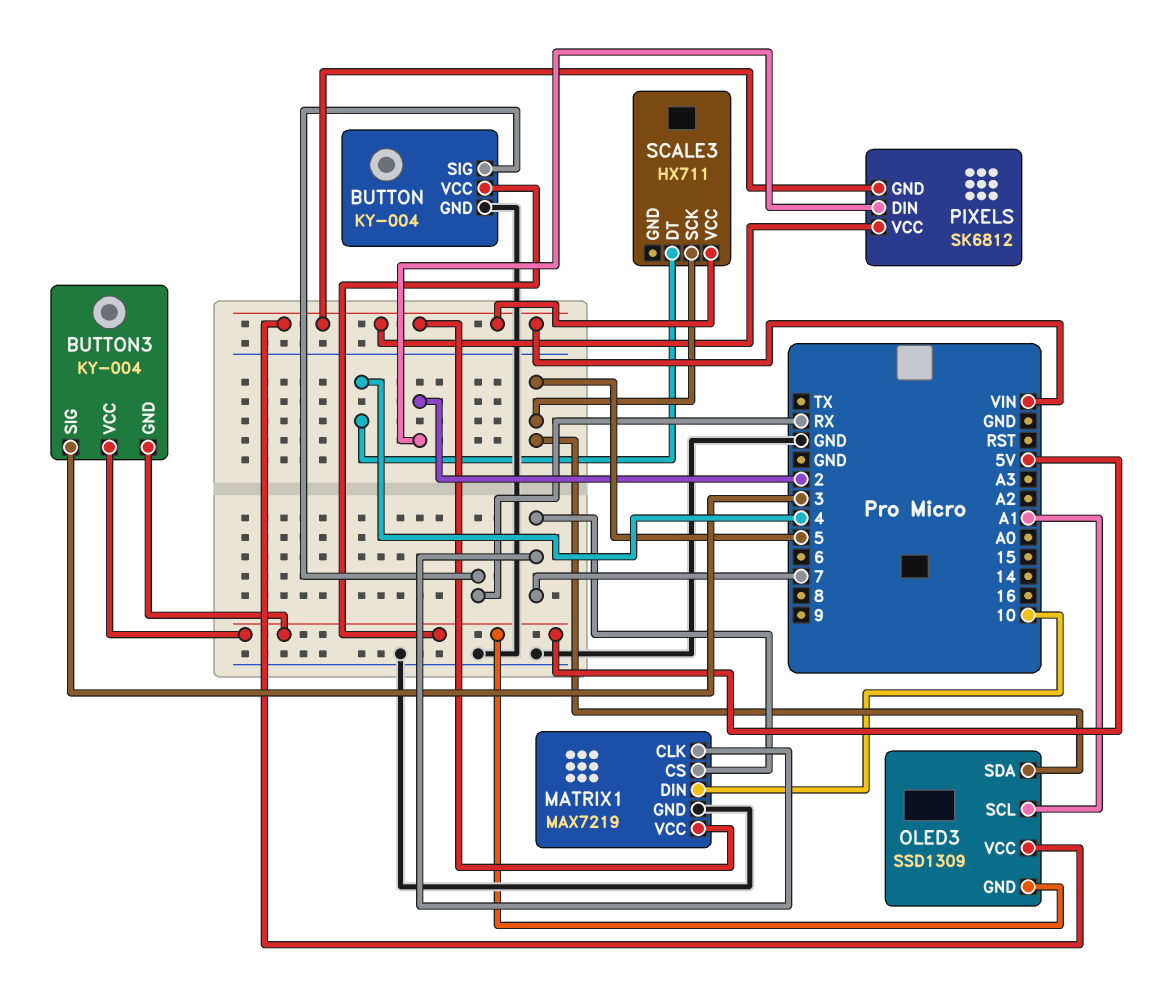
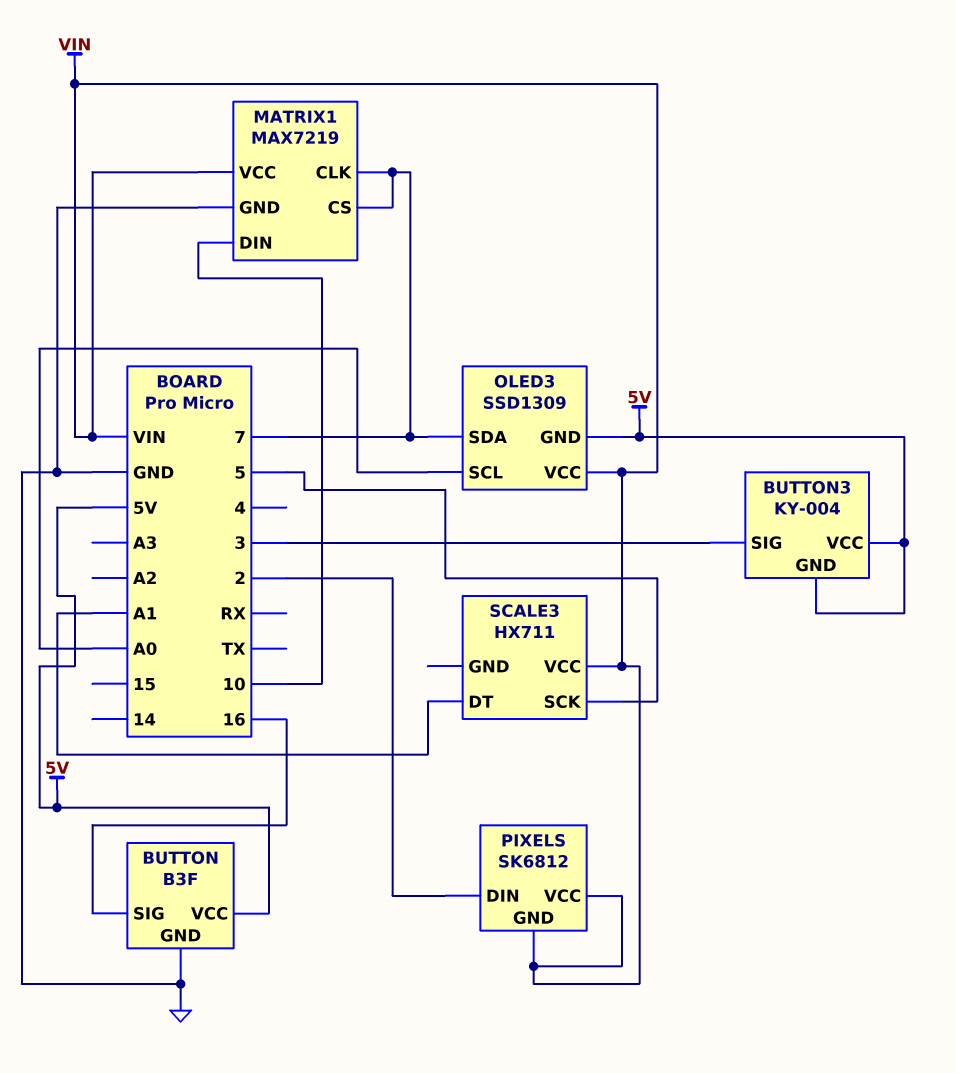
BUTTON: KY-004 -> B3F
BUTTON pin SIG: RX -> 16
OLED3 pin SCL: A1 -> A0
OLED3 pin SDA: 5 -> 7
SCALE3 pin DT: 4 -> A1

